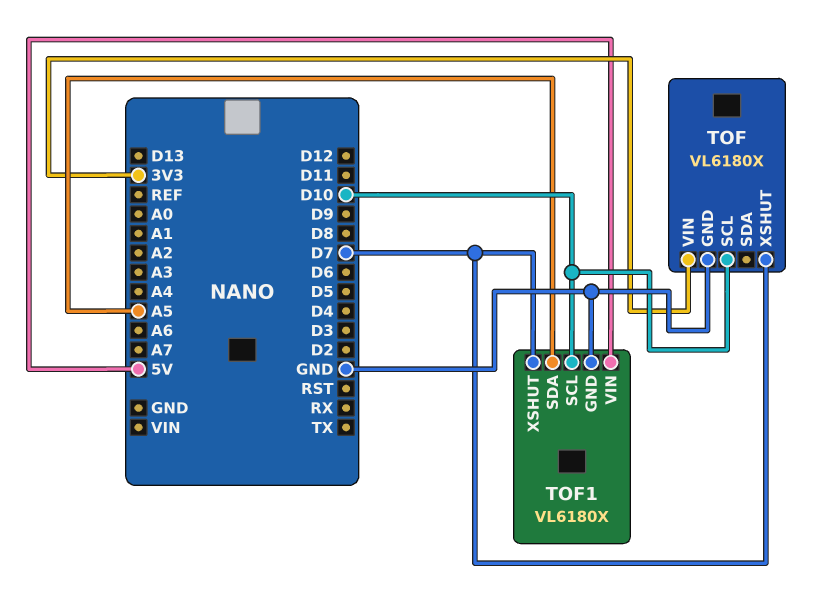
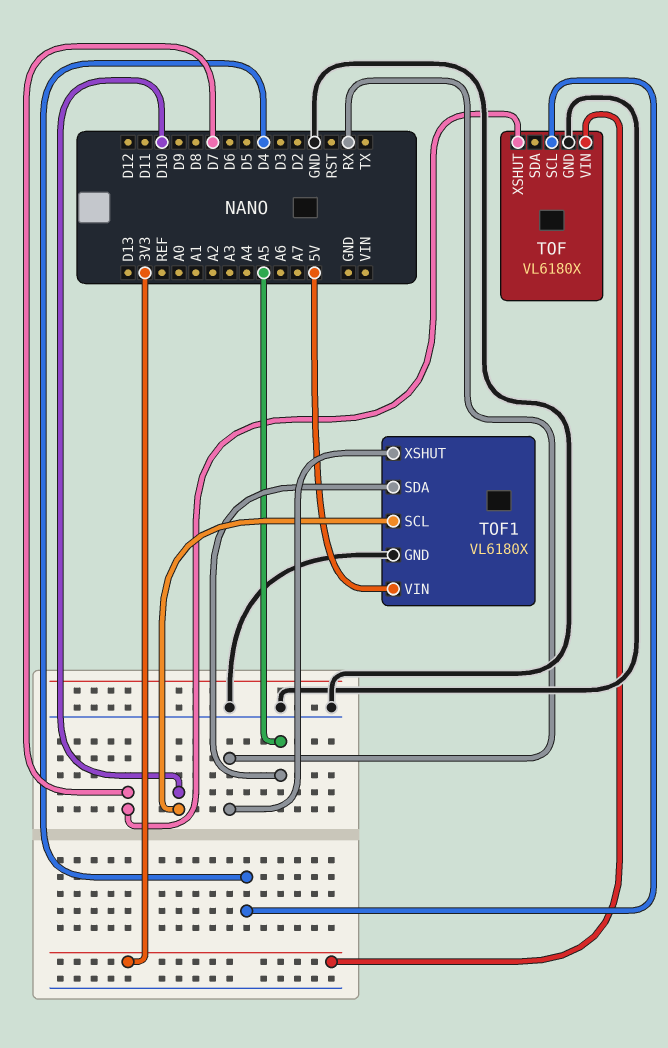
TOF pin SCL: D10 -> D4
TOF1 pin XSHUT: D7 -> RX

